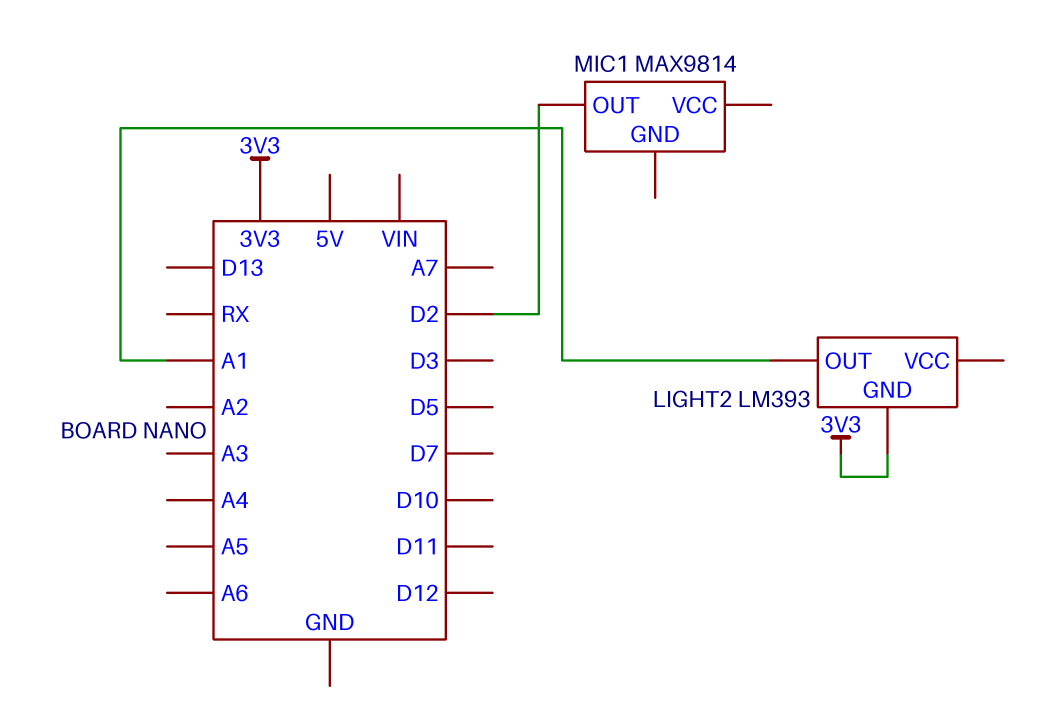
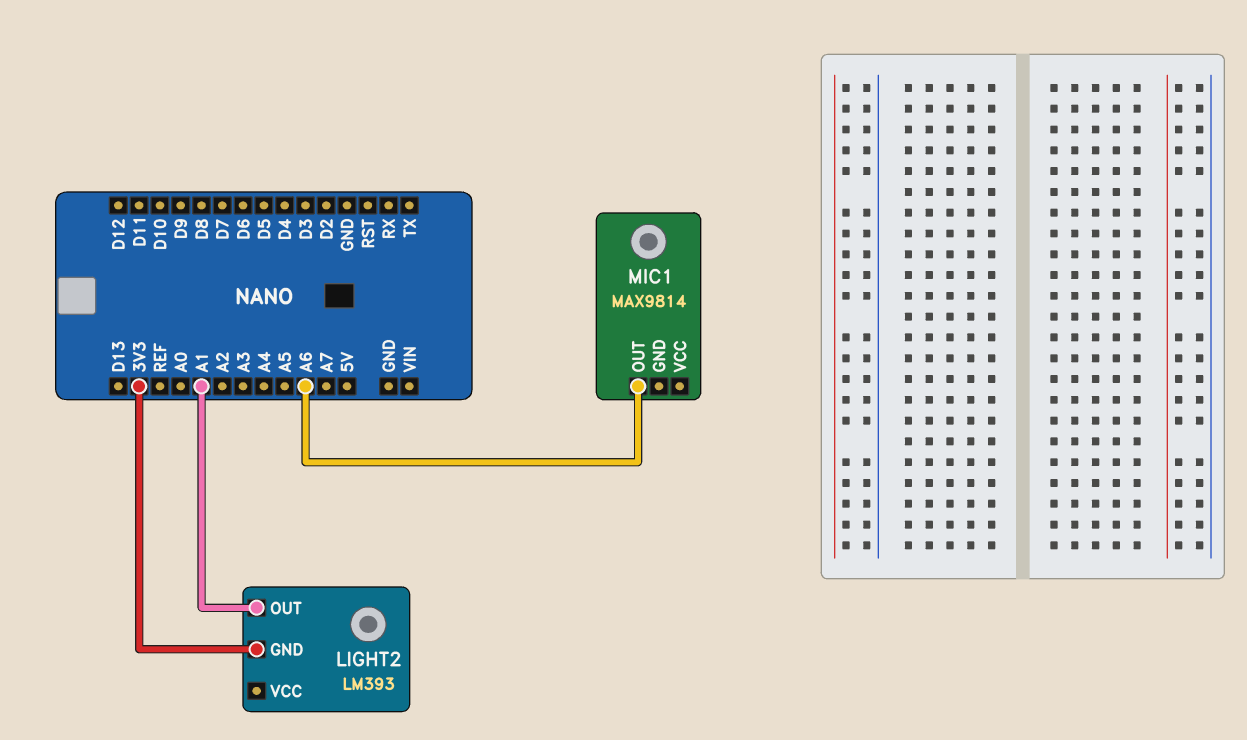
MIC1 pin OUT: D2 -> A6

